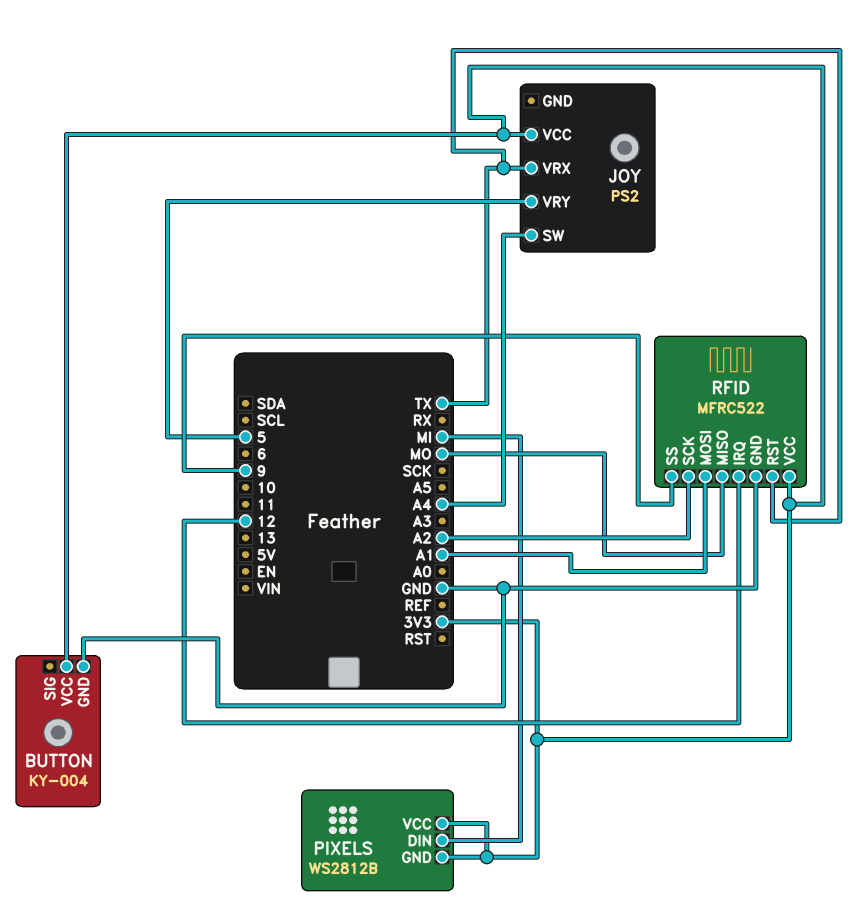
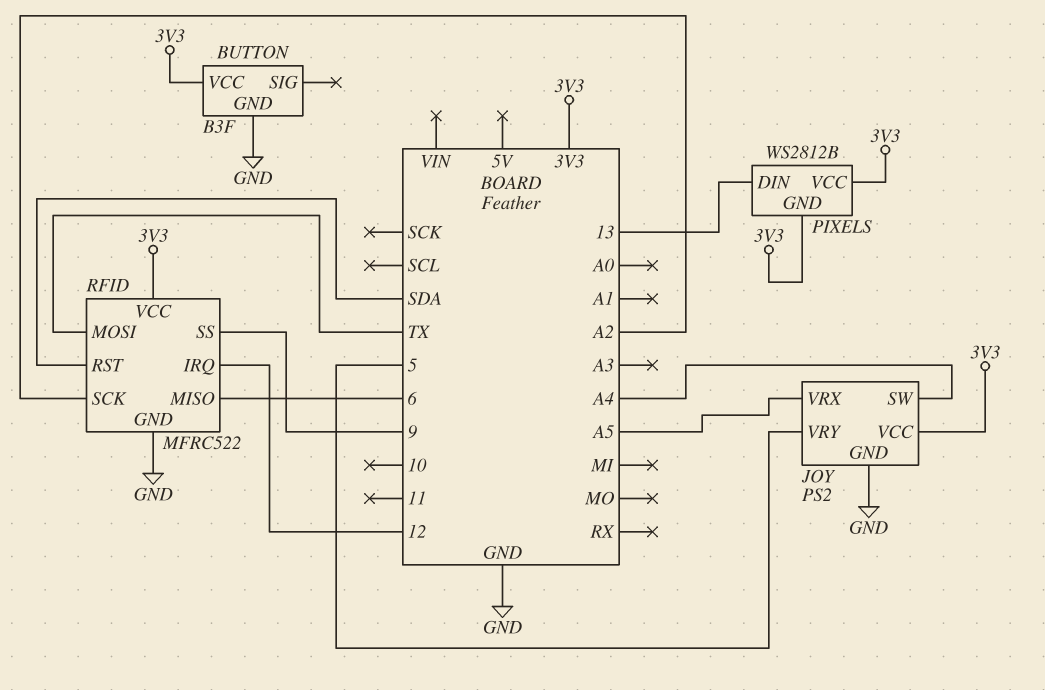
BUTTON: KY-004 -> B3F
JOY pin GND: none -> GND
JOY pin VRX: TX -> A5
PIXELS pin DIN: MI -> 13
RFID pin MISO: MO -> 6
RFID pin MOSI: A1 -> TX
RFID pin RST: TX -> SDA

